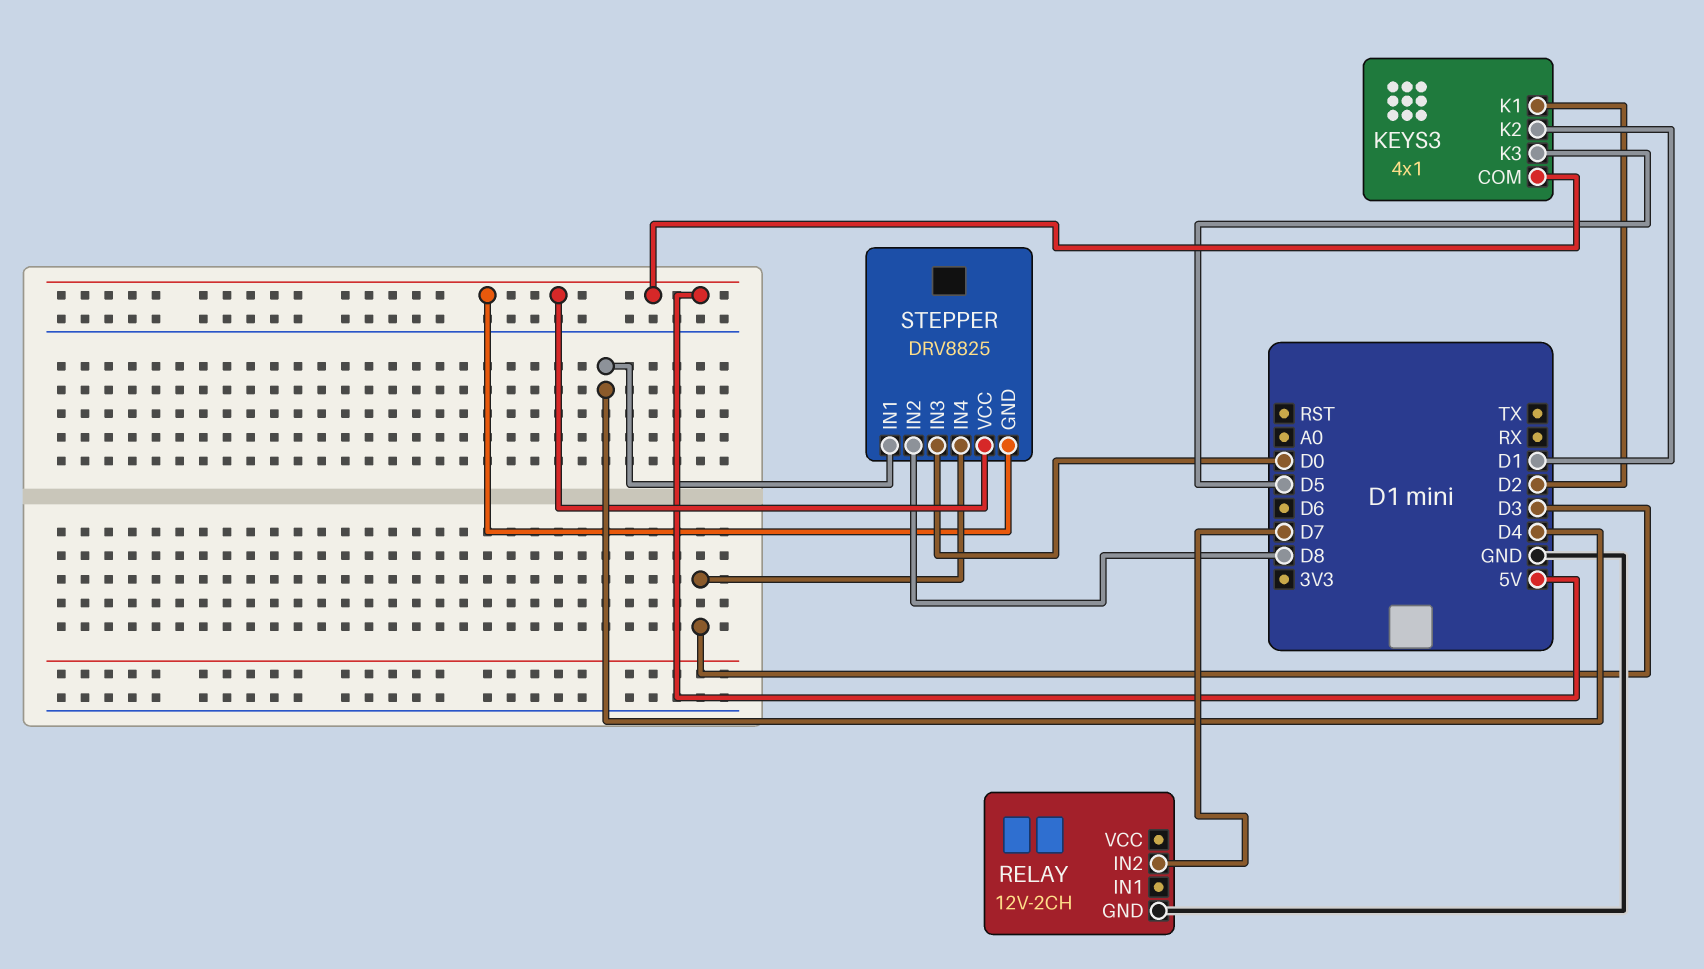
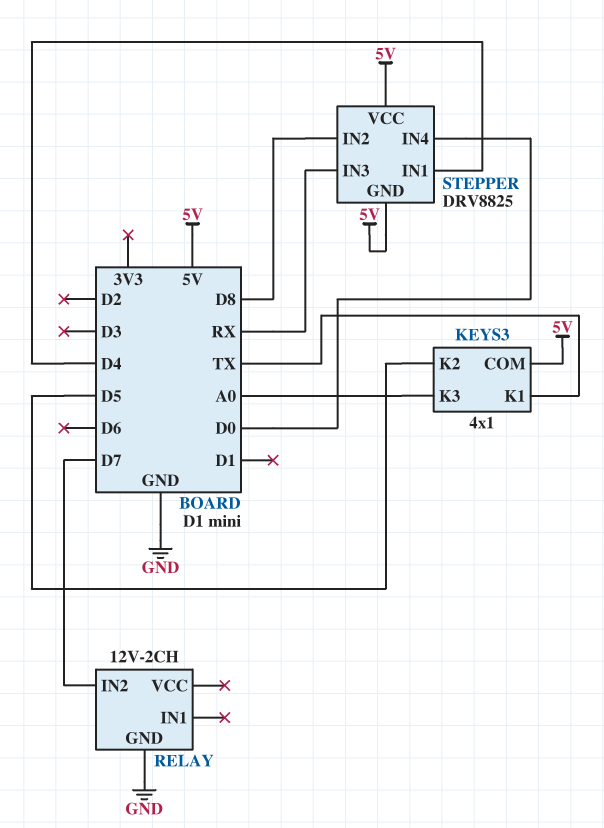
KEYS3 pin K1: D2 -> TX
KEYS3 pin K2: D1 -> D5
KEYS3 pin K3: D5 -> A0
STEPPER pin IN3: D0 -> RX
STEPPER pin IN4: D3 -> D0

